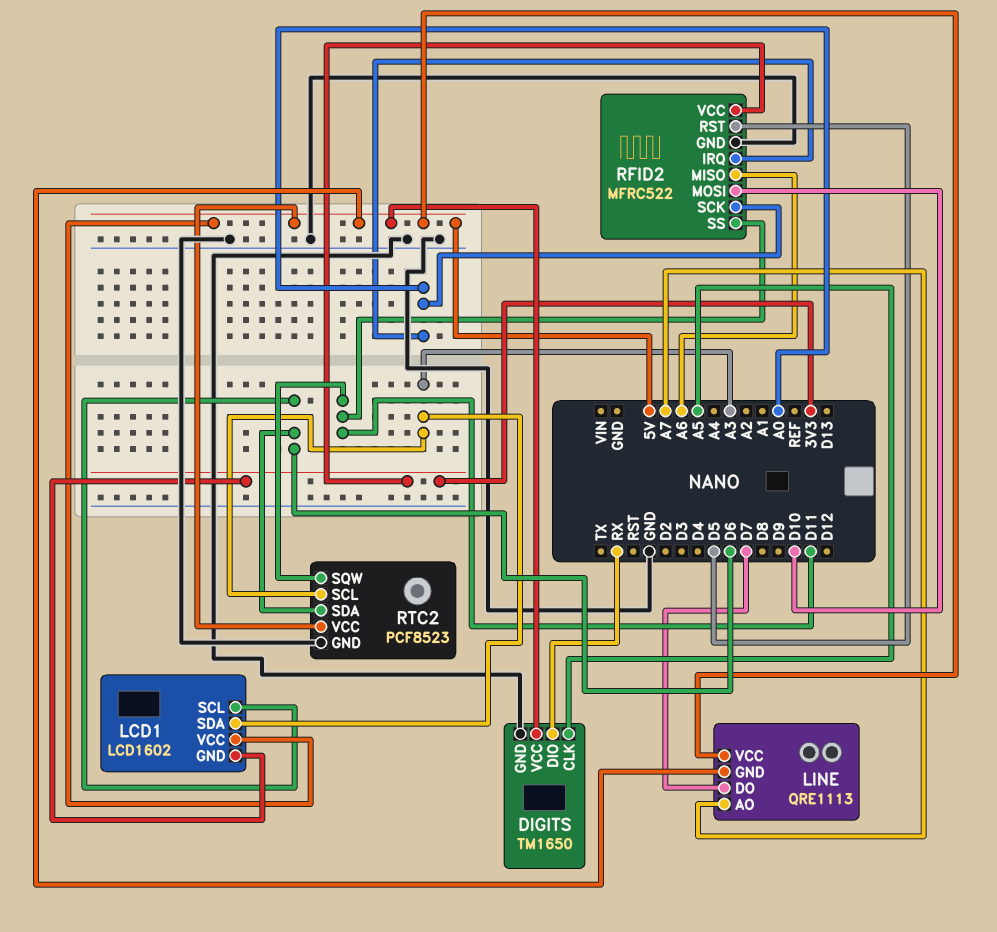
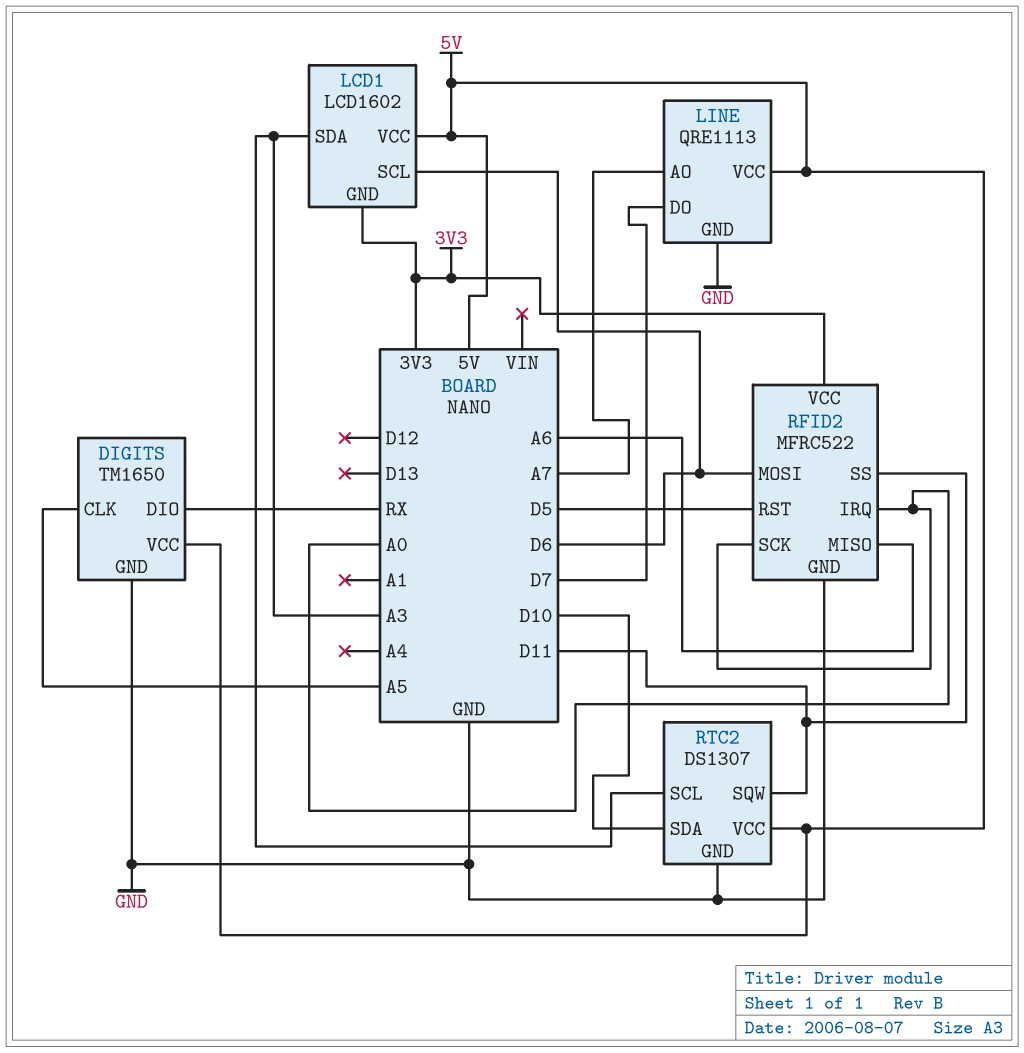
LINE pin GND: 5V -> GND
RFID2 pin MOSI: D10 -> D6
RTC2: PCF8523 -> DS1307
RTC2 pin SDA: D6 -> D10

